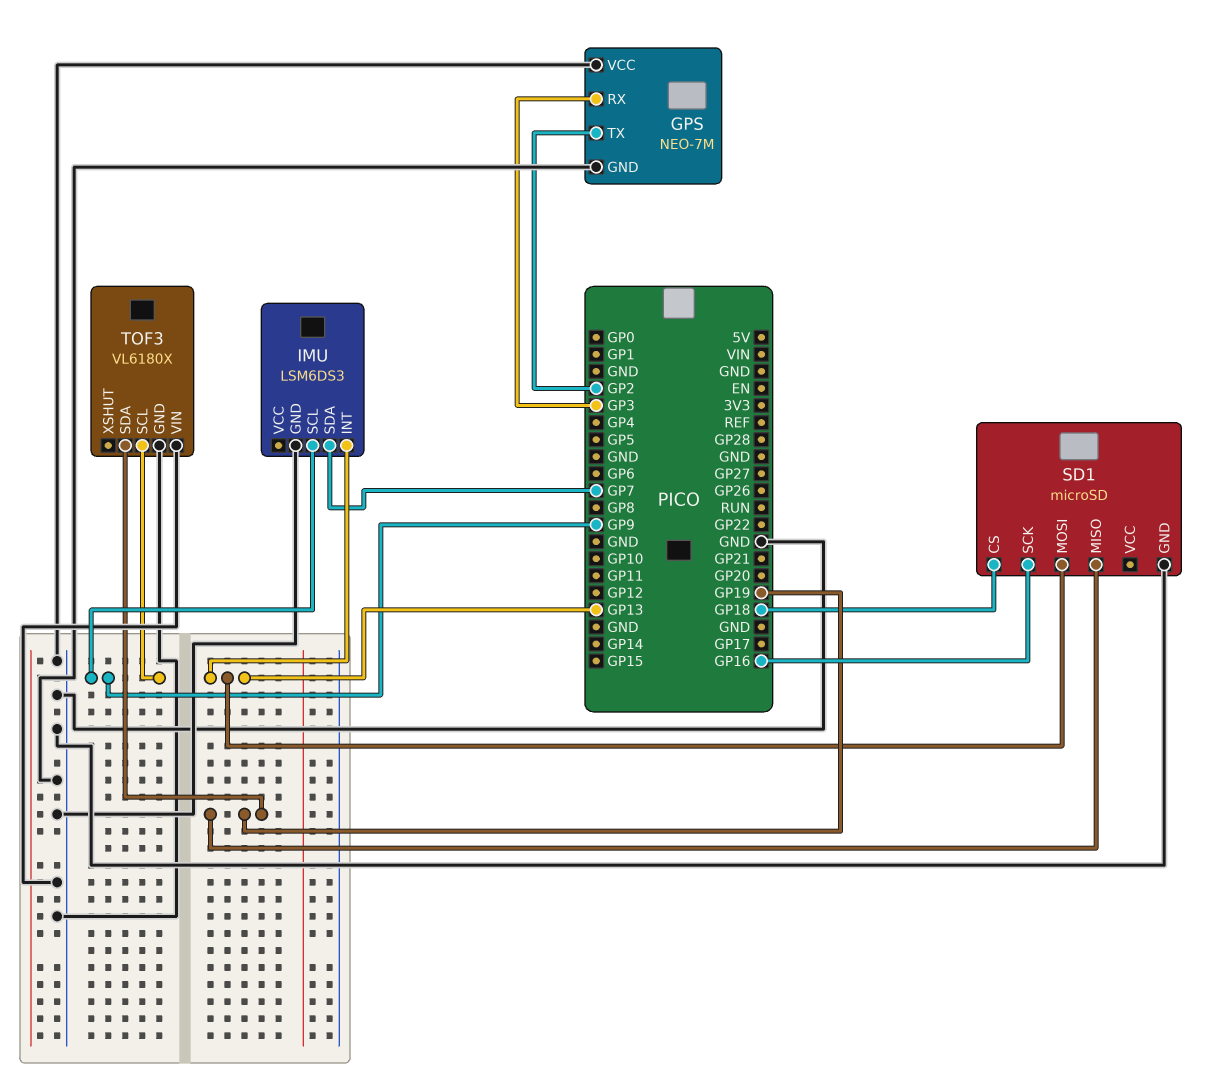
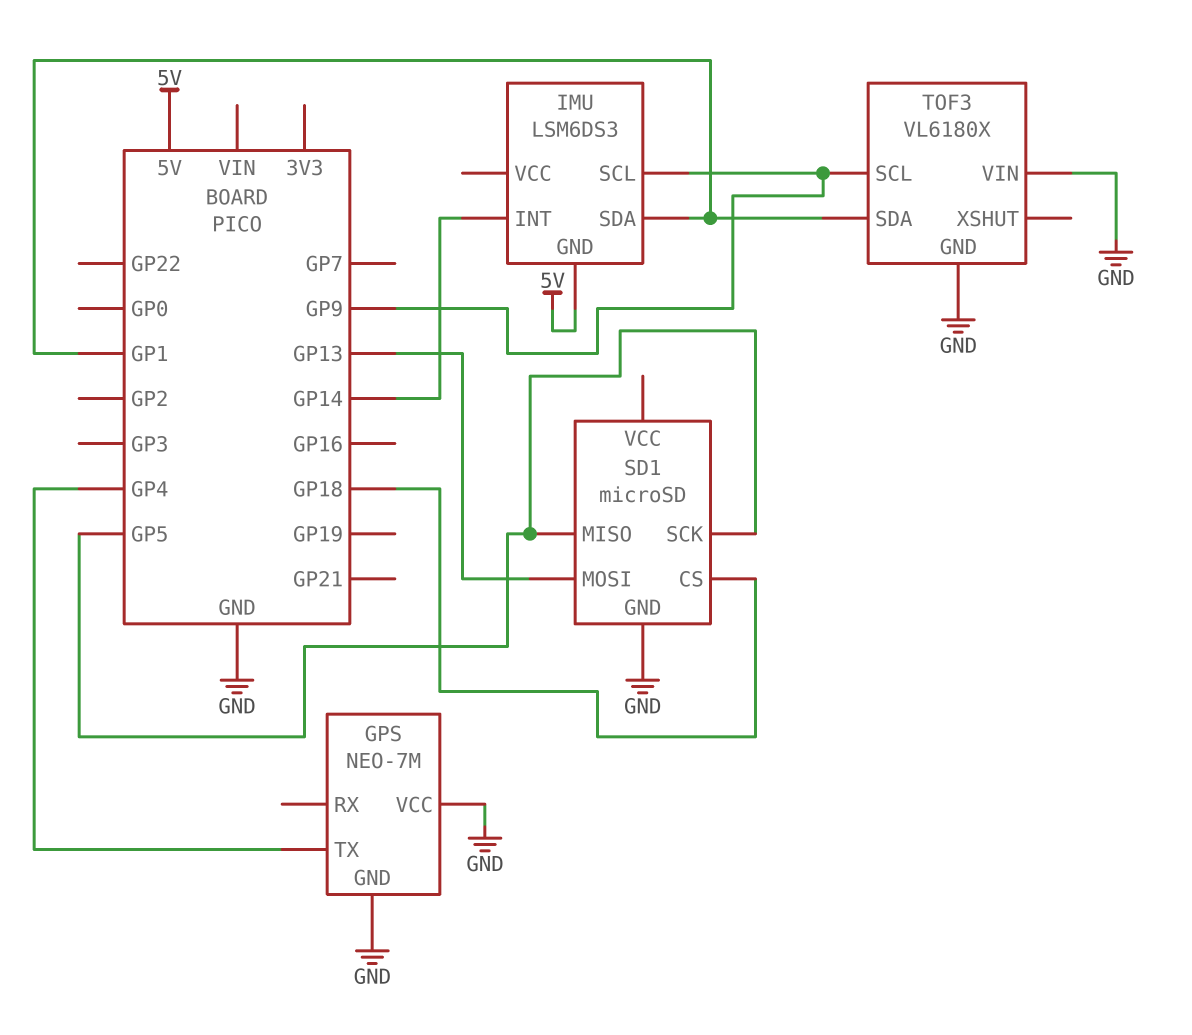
GPS pin RX: GP3 -> none
GPS pin TX: GP2 -> GP4
IMU pin GND: GND -> 5V
IMU pin INT: GP13 -> GP14
IMU pin SDA: GP7 -> GP1
SD1 pin MISO: GP19 -> GP5
SD1 pin SCK: GP16 -> GP5
TOF3 pin SDA: GP19 -> GP1

